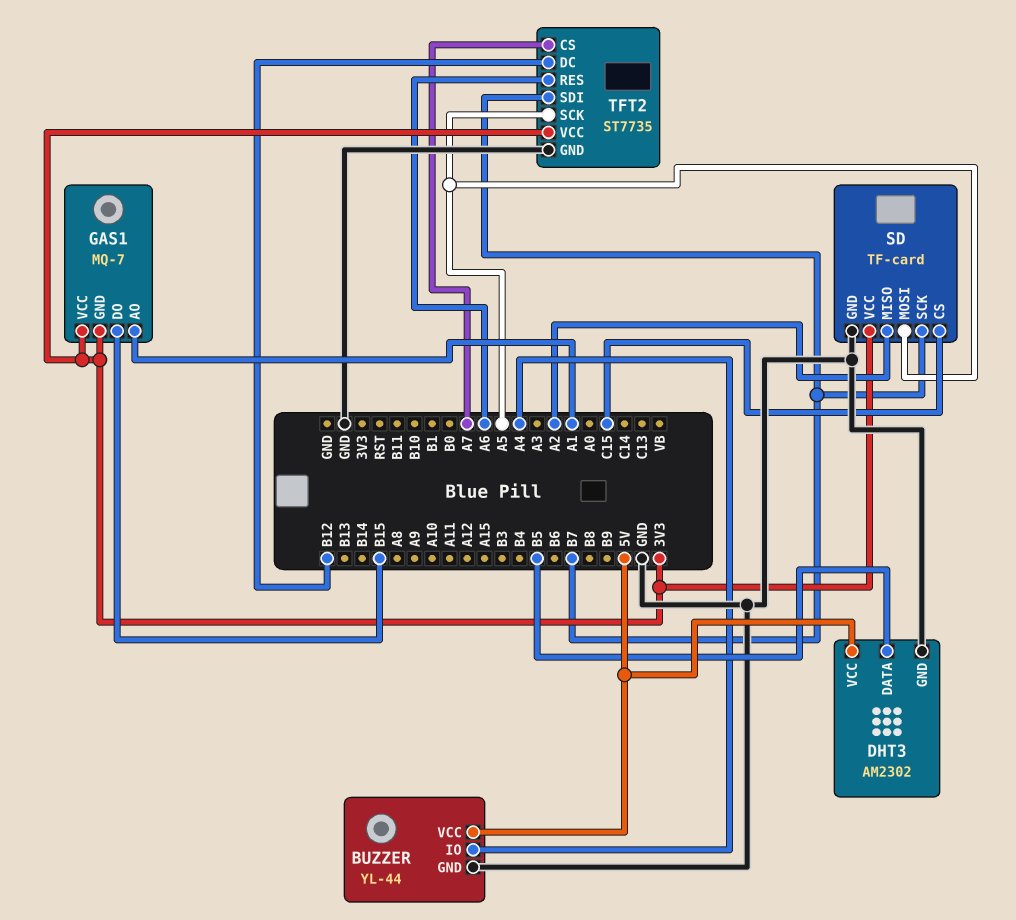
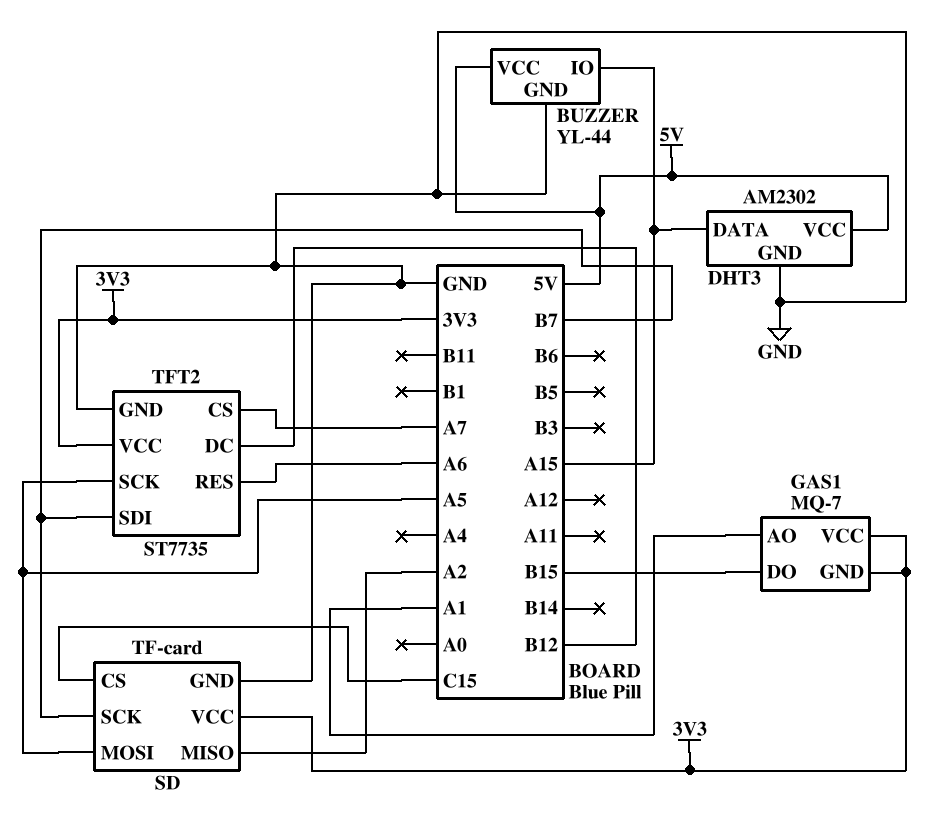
BUZZER pin IO: A4 -> A15
DHT3 pin DATA: B5 -> A15

